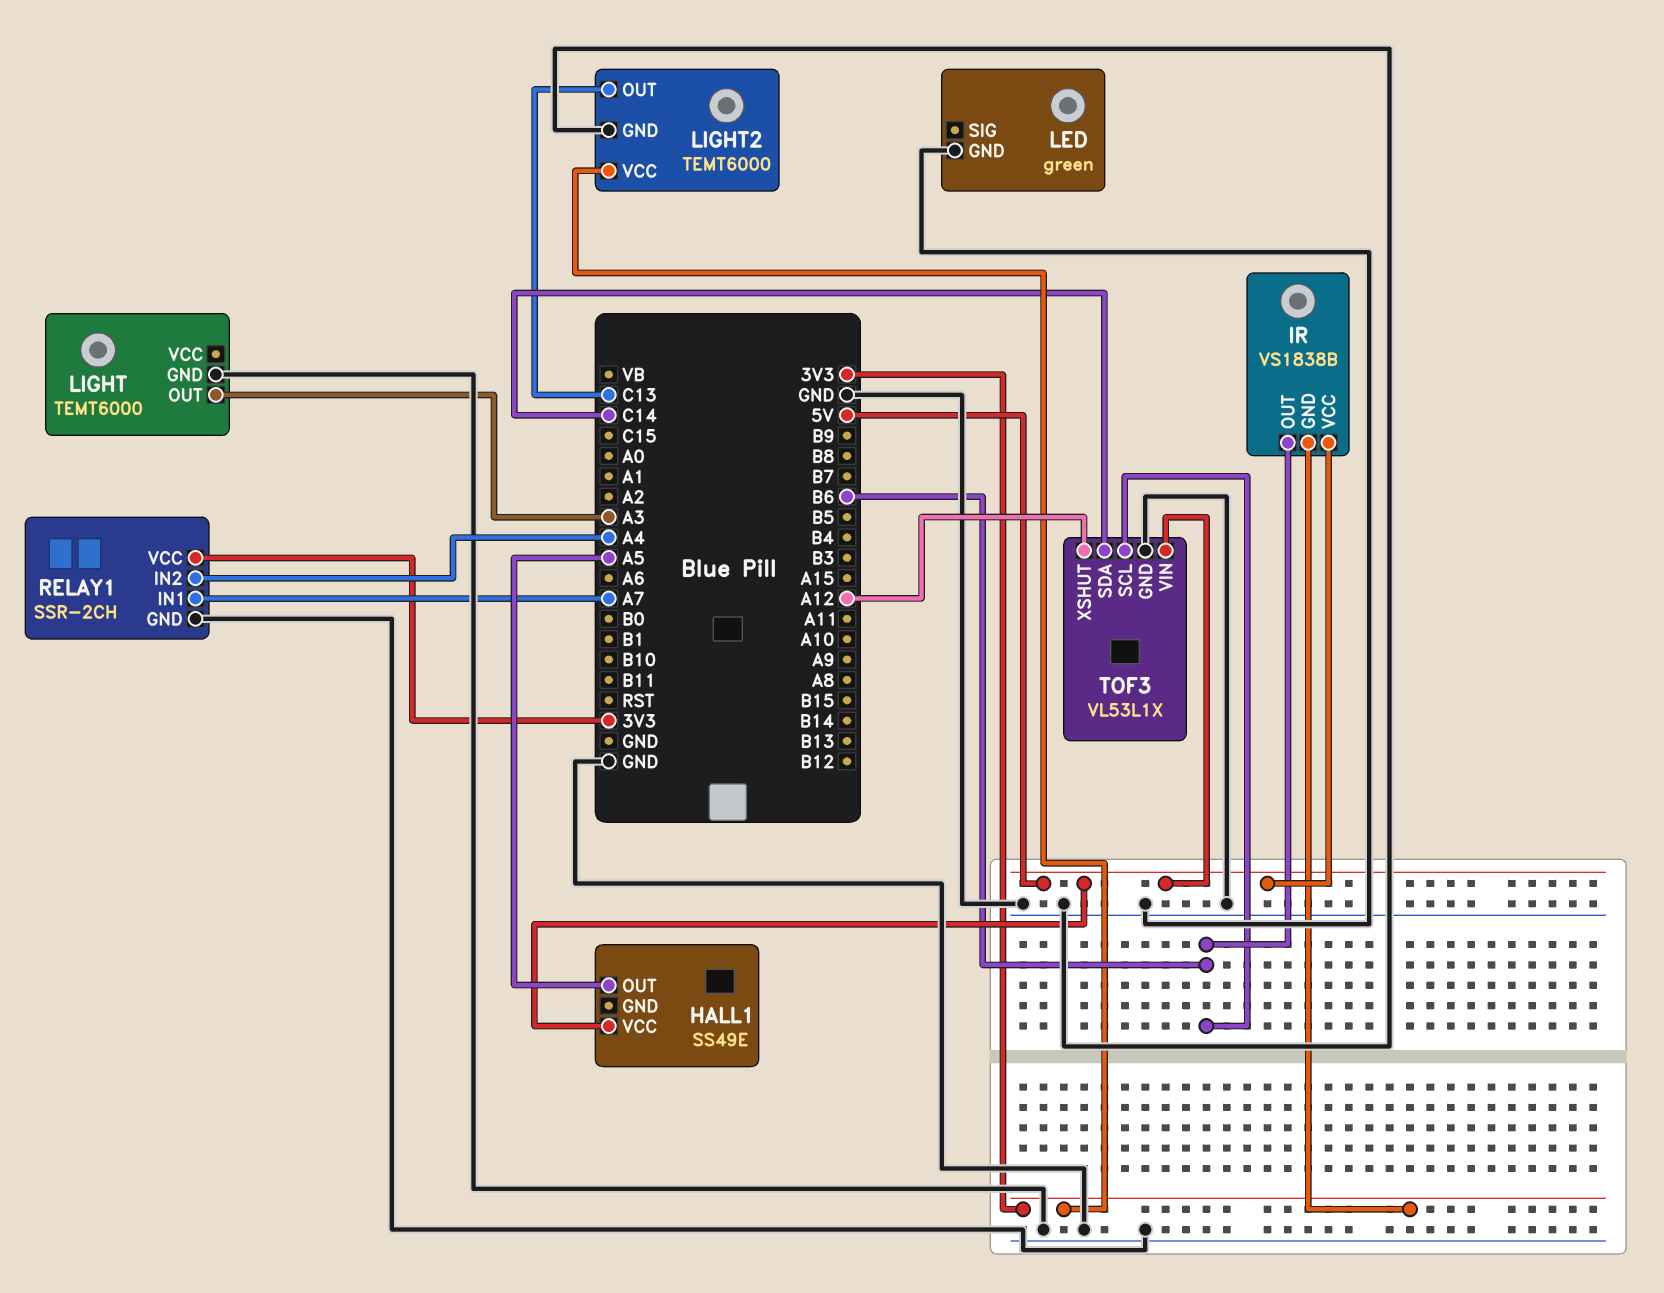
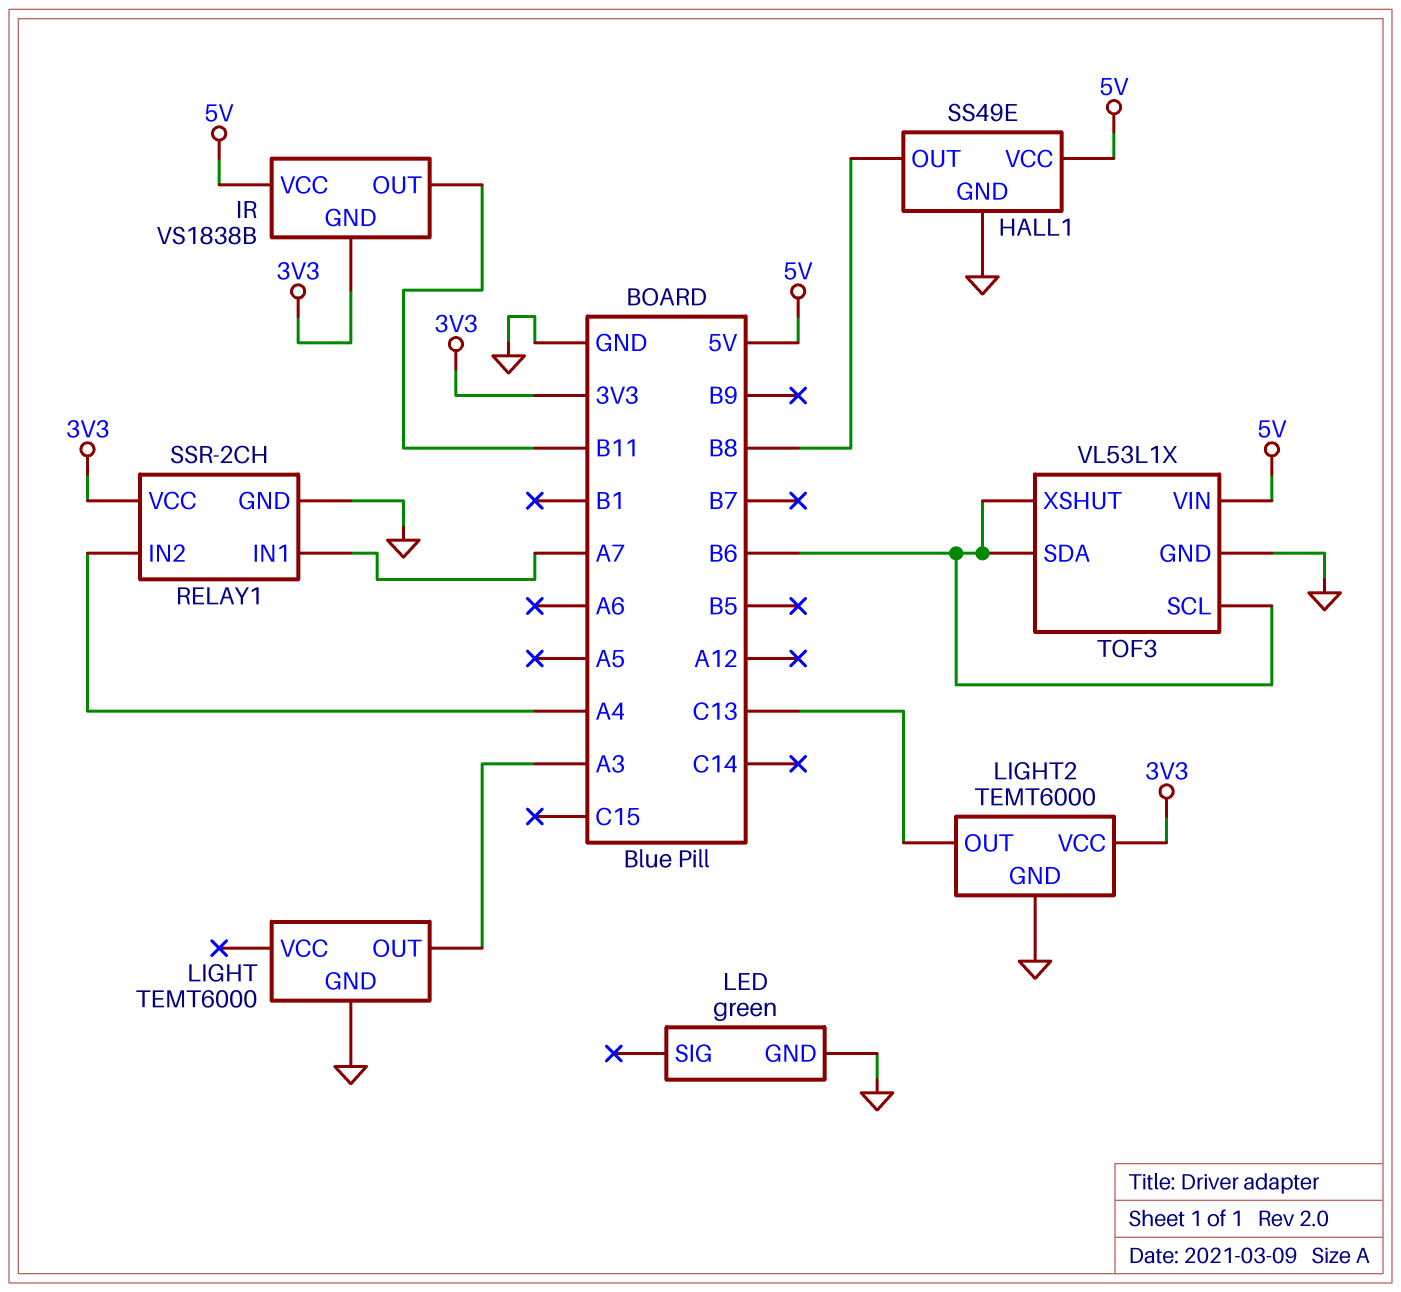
HALL1 pin GND: none -> GND
HALL1 pin OUT: A5 -> B8
IR pin OUT: B6 -> B11
TOF3 pin SDA: C14 -> B6
TOF3 pin XSHUT: A12 -> B6

